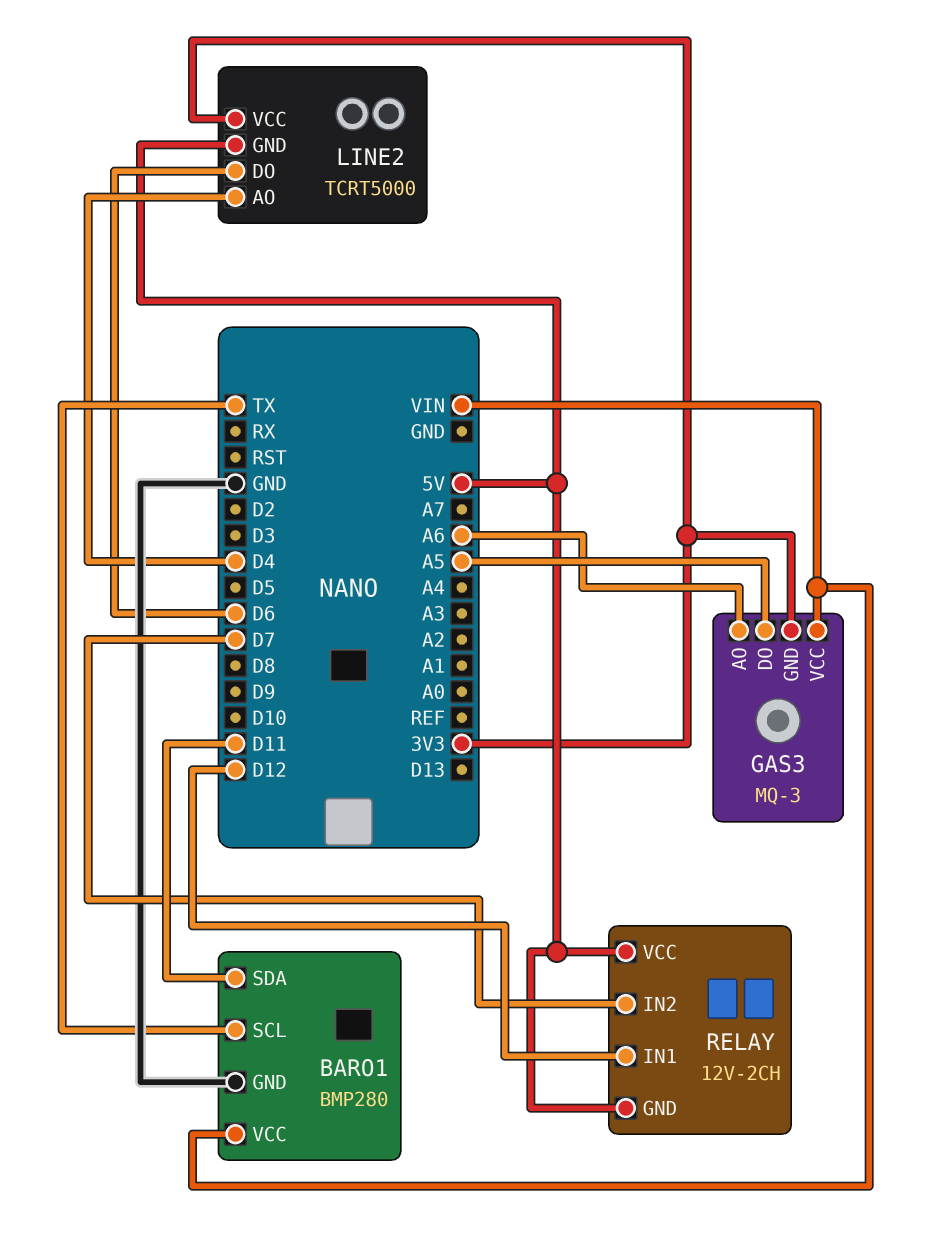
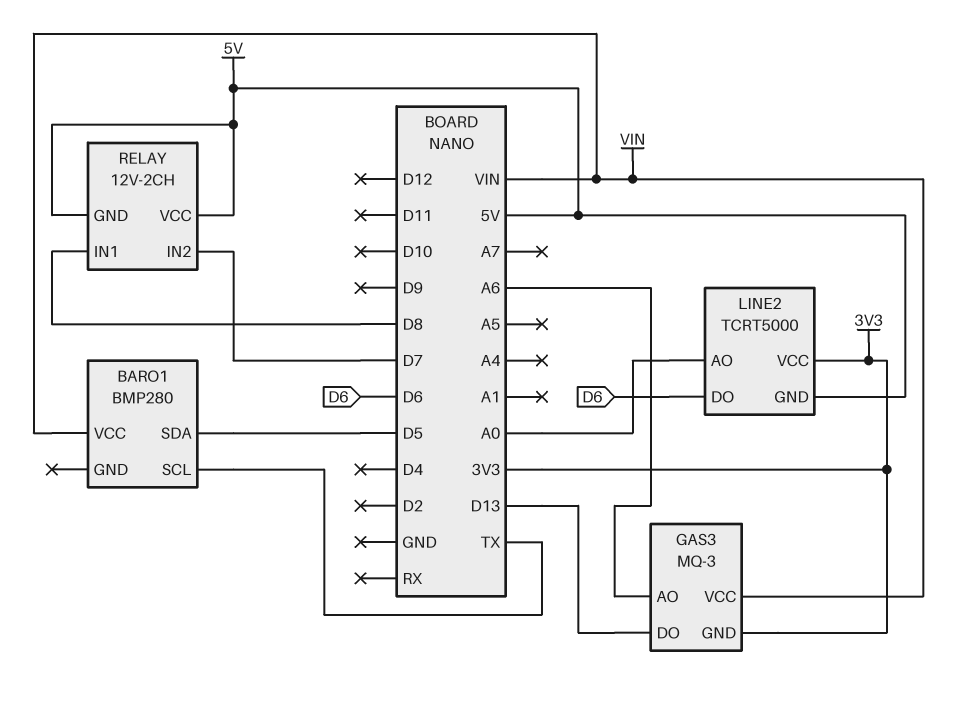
BARO1 pin GND: GND -> none
BARO1 pin SDA: D11 -> D5
GAS3 pin DO: A5 -> D13
LINE2 pin AO: D4 -> A0
RELAY pin IN1: D12 -> D8

